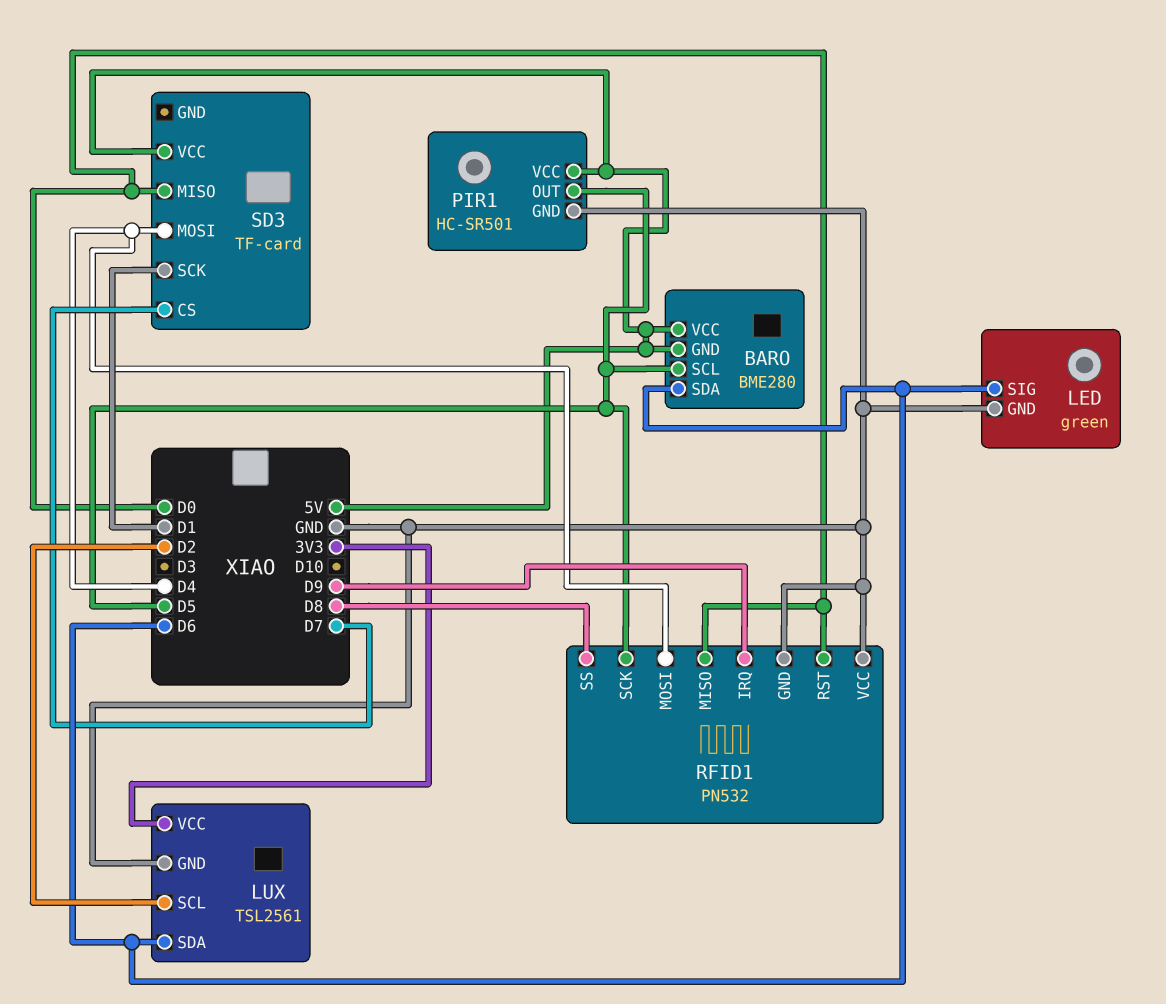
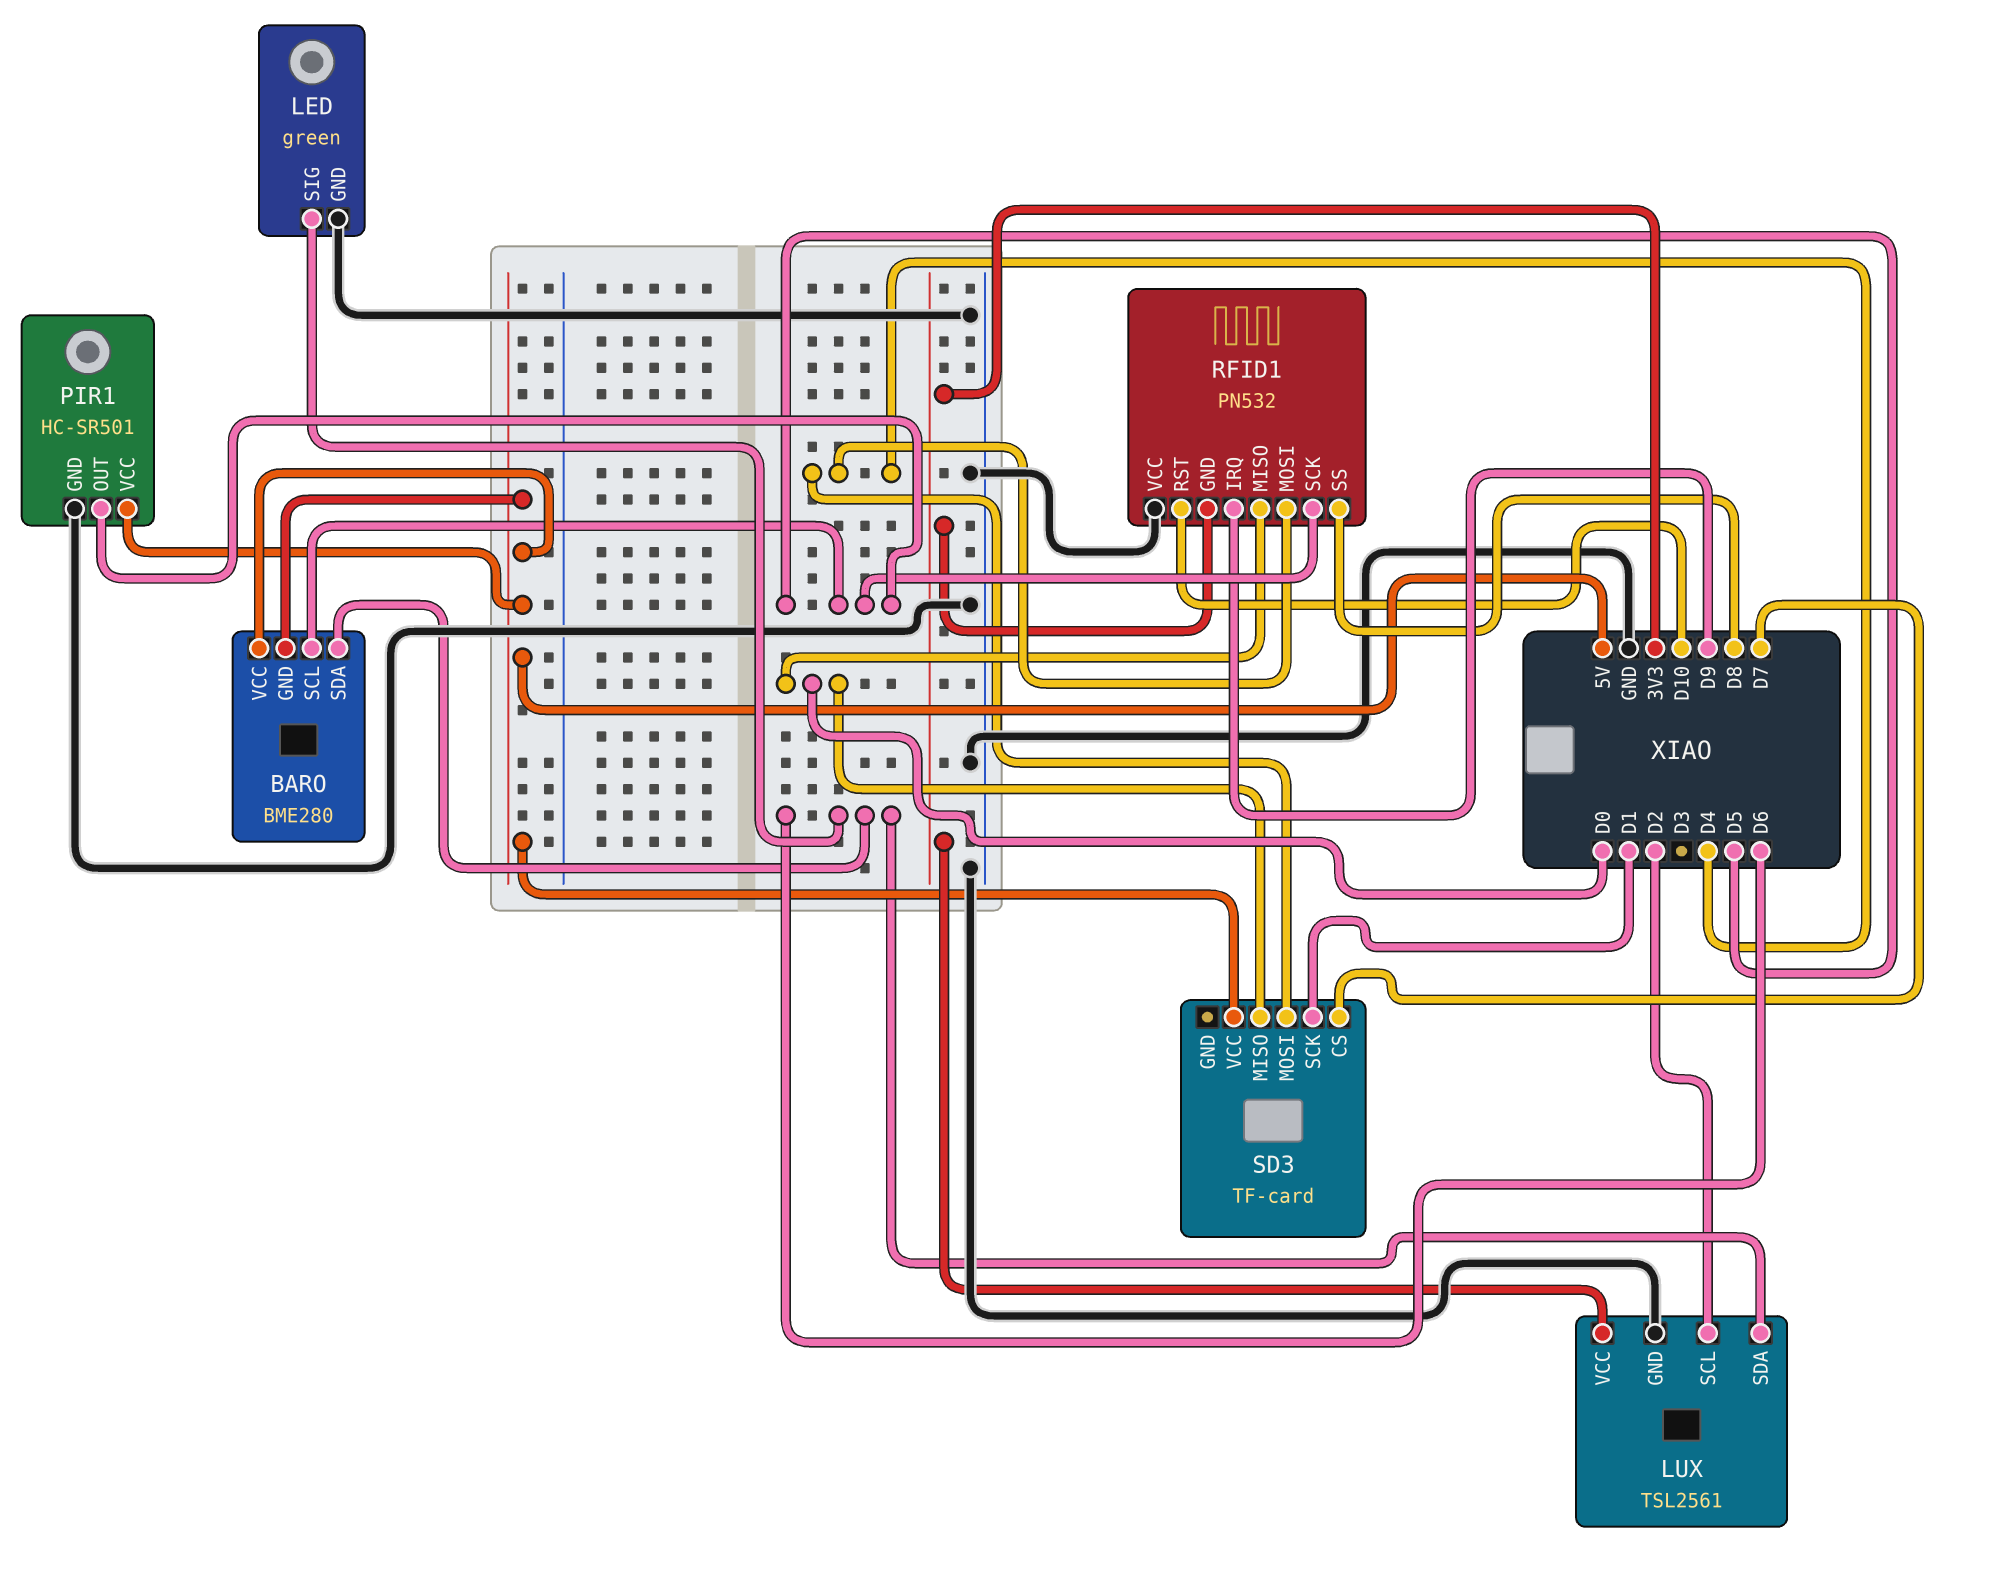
RFID1 pin GND: GND -> 3V3
RFID1 pin RST: D0 -> D10

